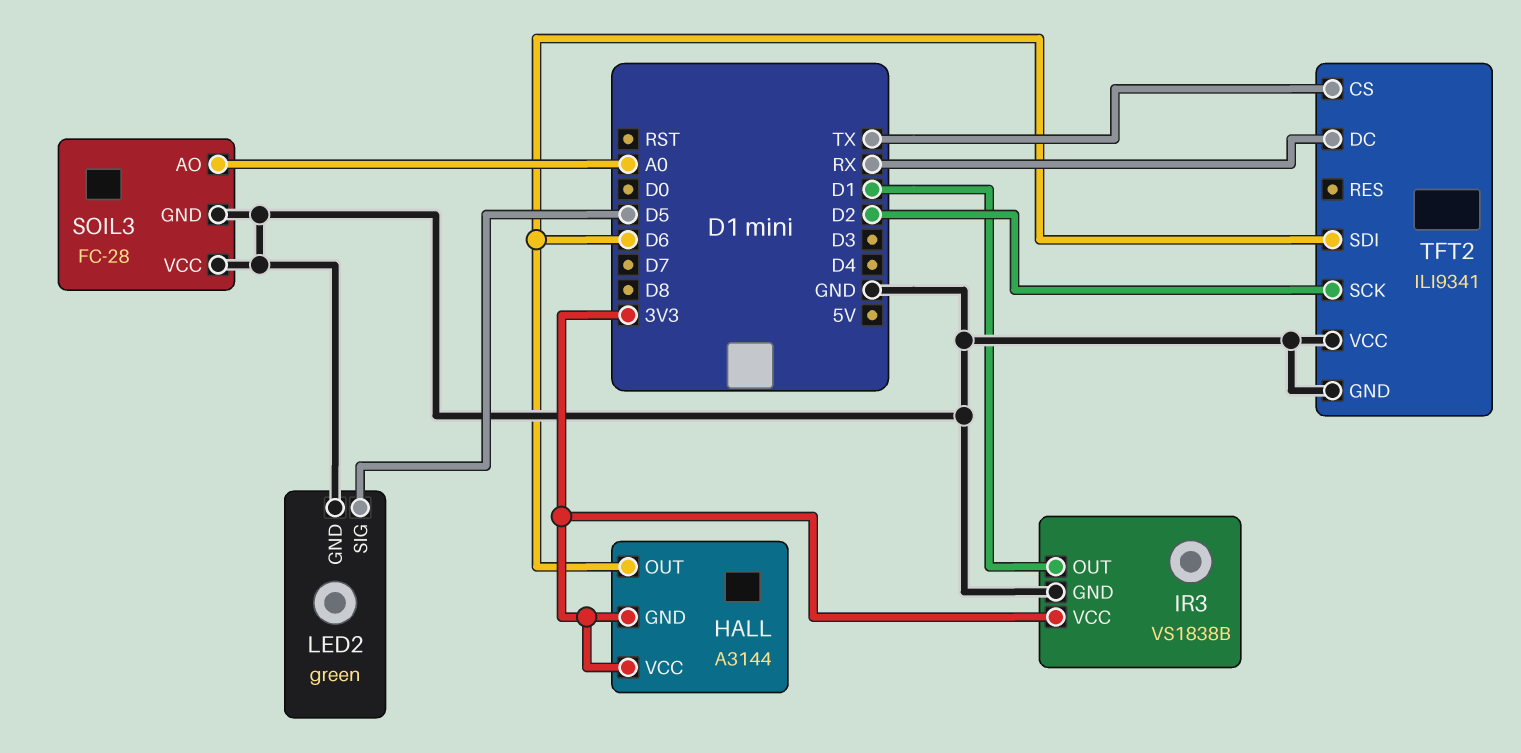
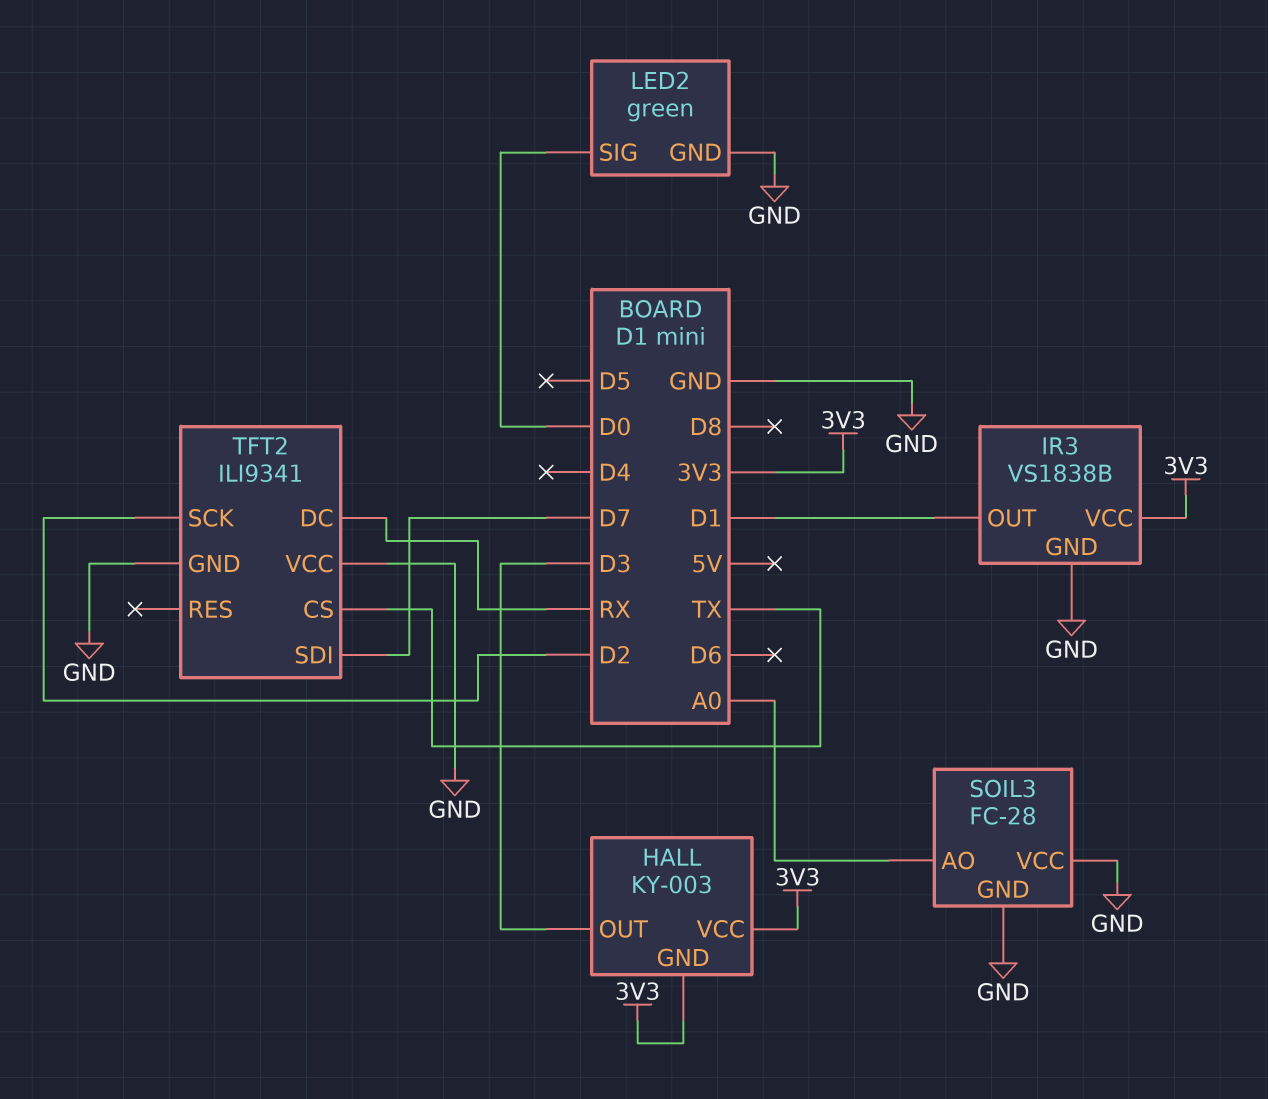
HALL: A3144 -> KY-003
HALL pin OUT: D6 -> D3
LED2 pin SIG: D5 -> D0
TFT2 pin SDI: D6 -> D7

